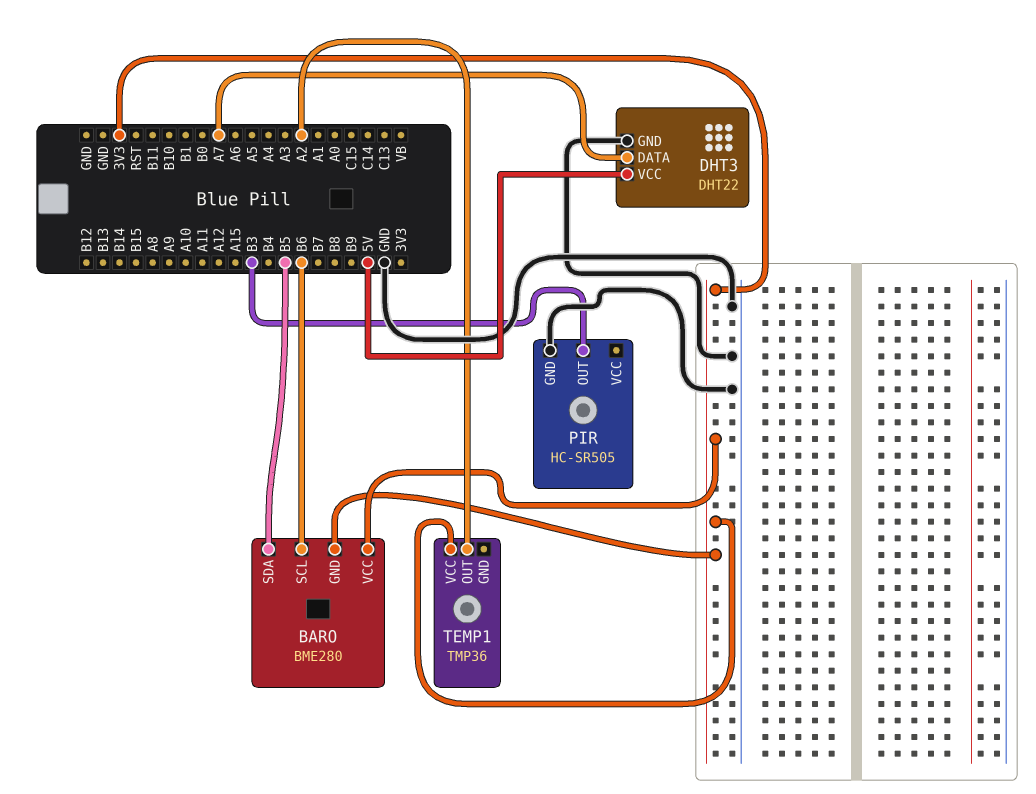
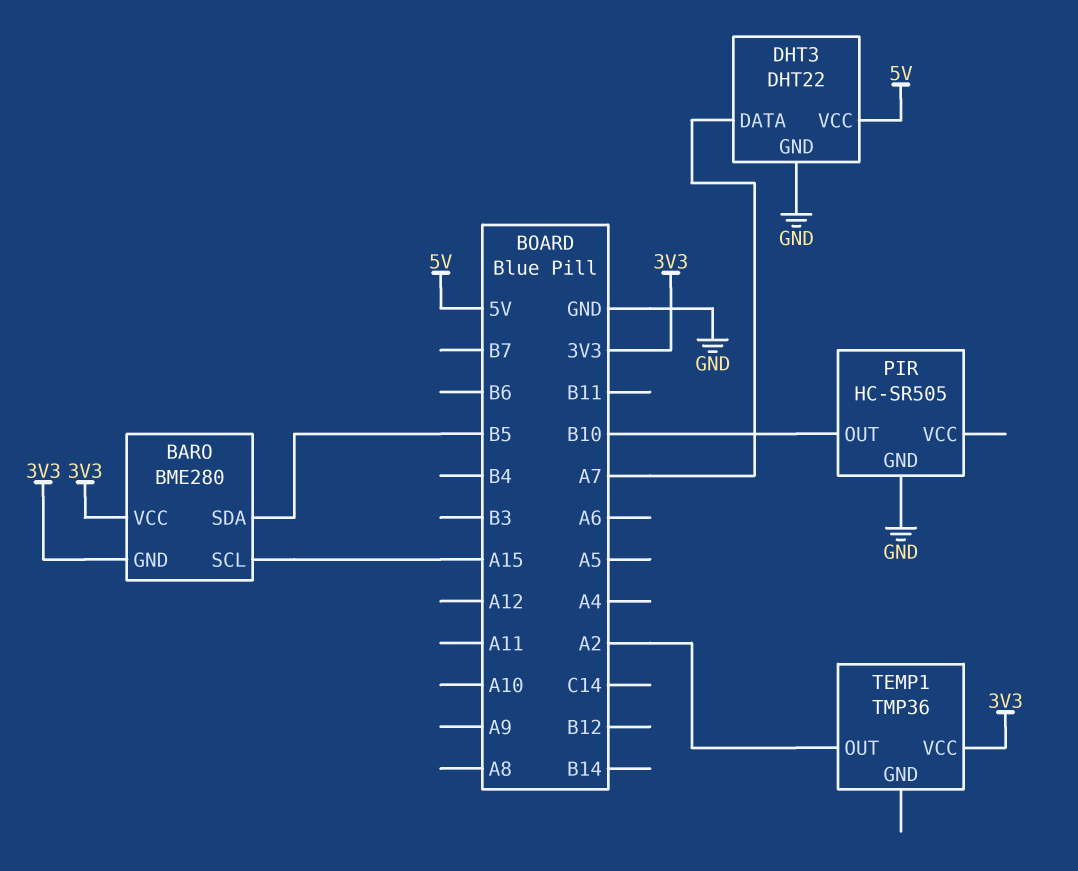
BARO pin SCL: B6 -> A15
PIR pin OUT: B3 -> B10

